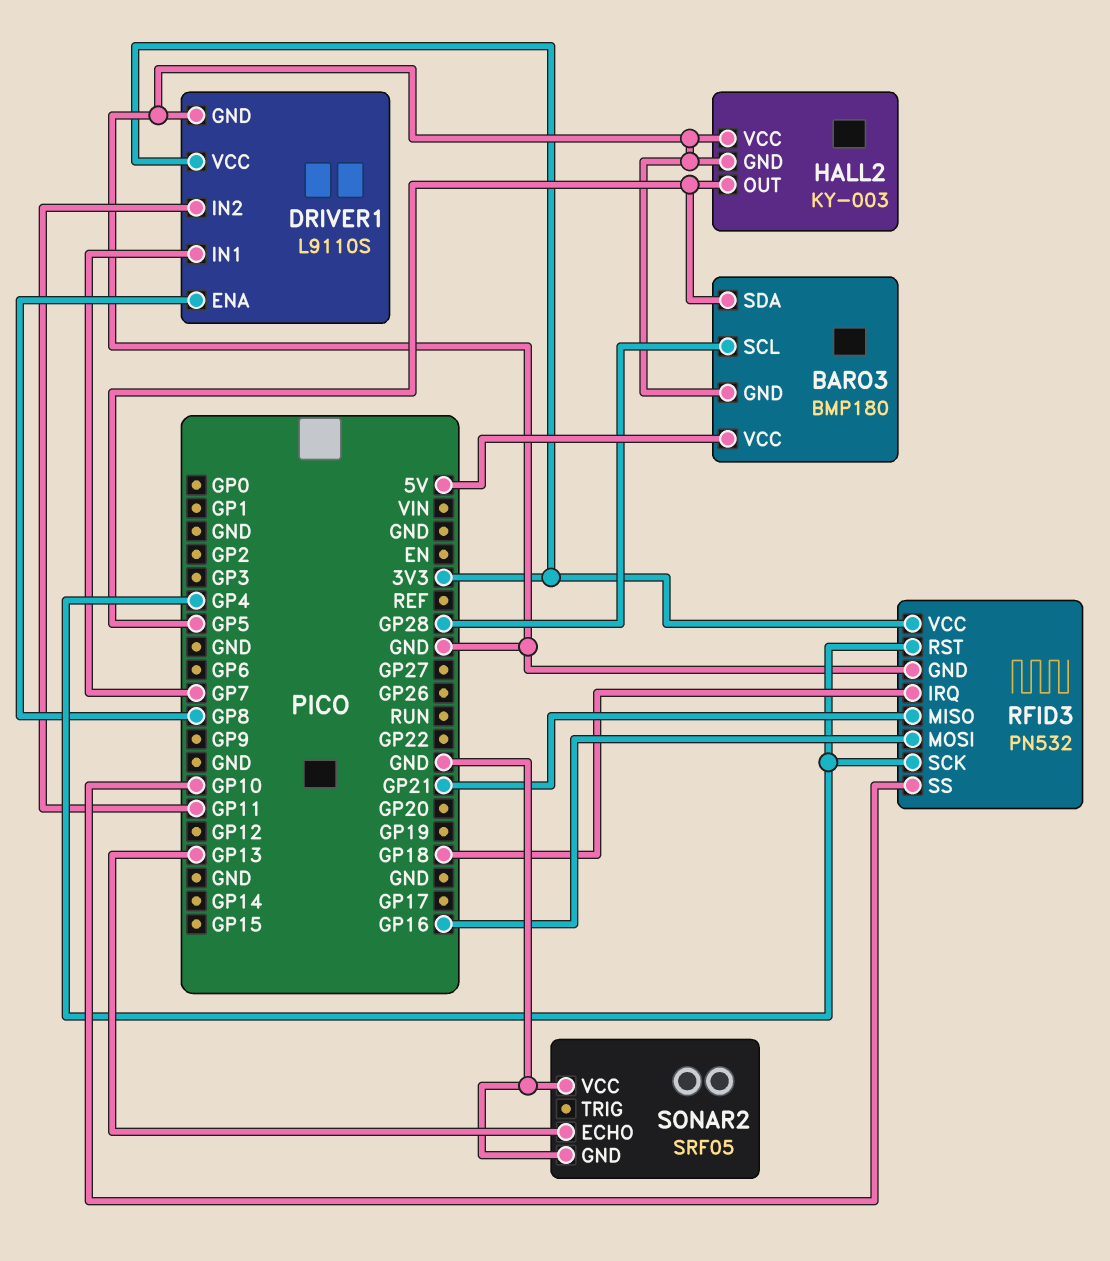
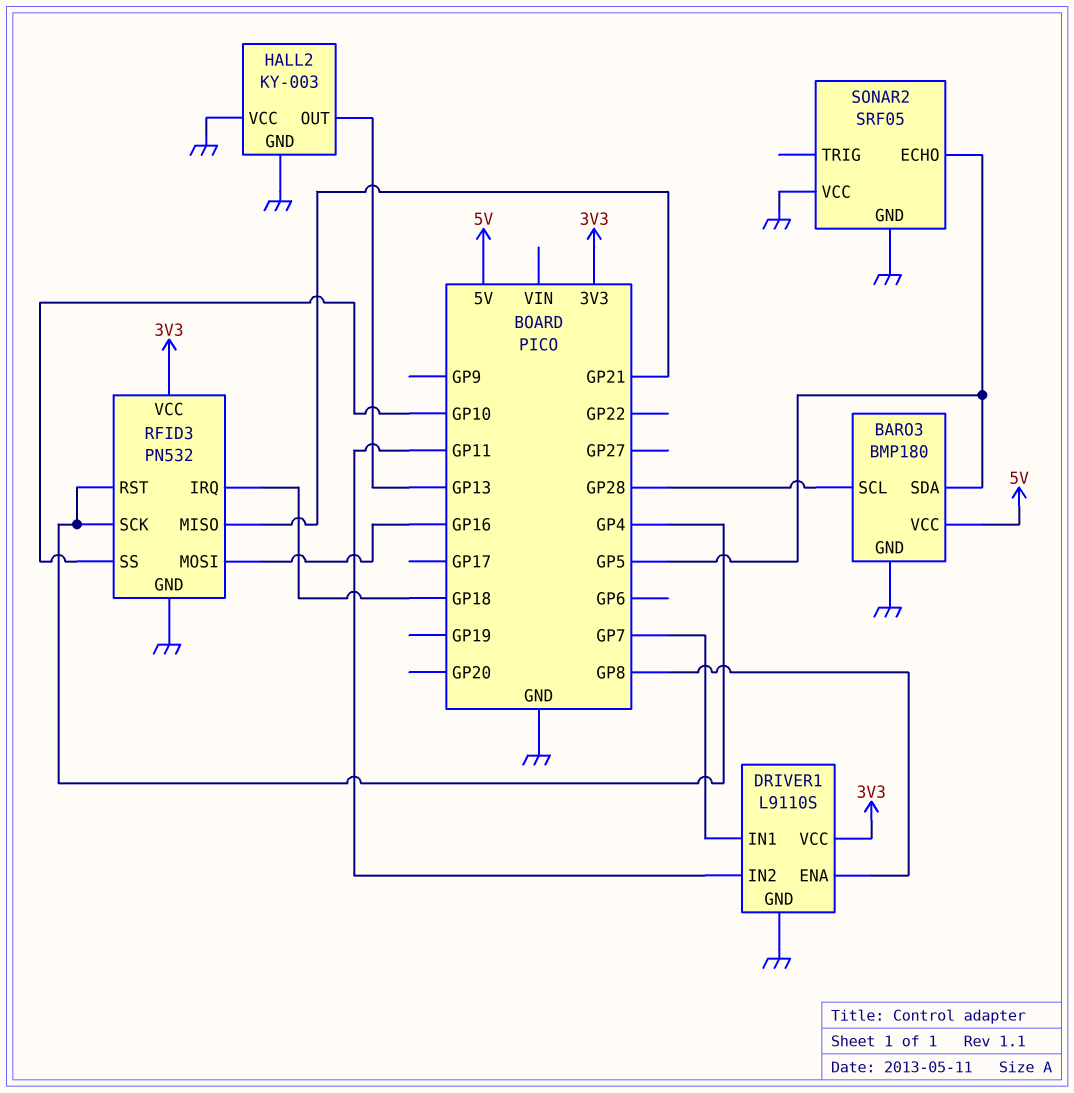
HALL2 pin OUT: GP5 -> GP13
SONAR2 pin ECHO: GP13 -> GP5

